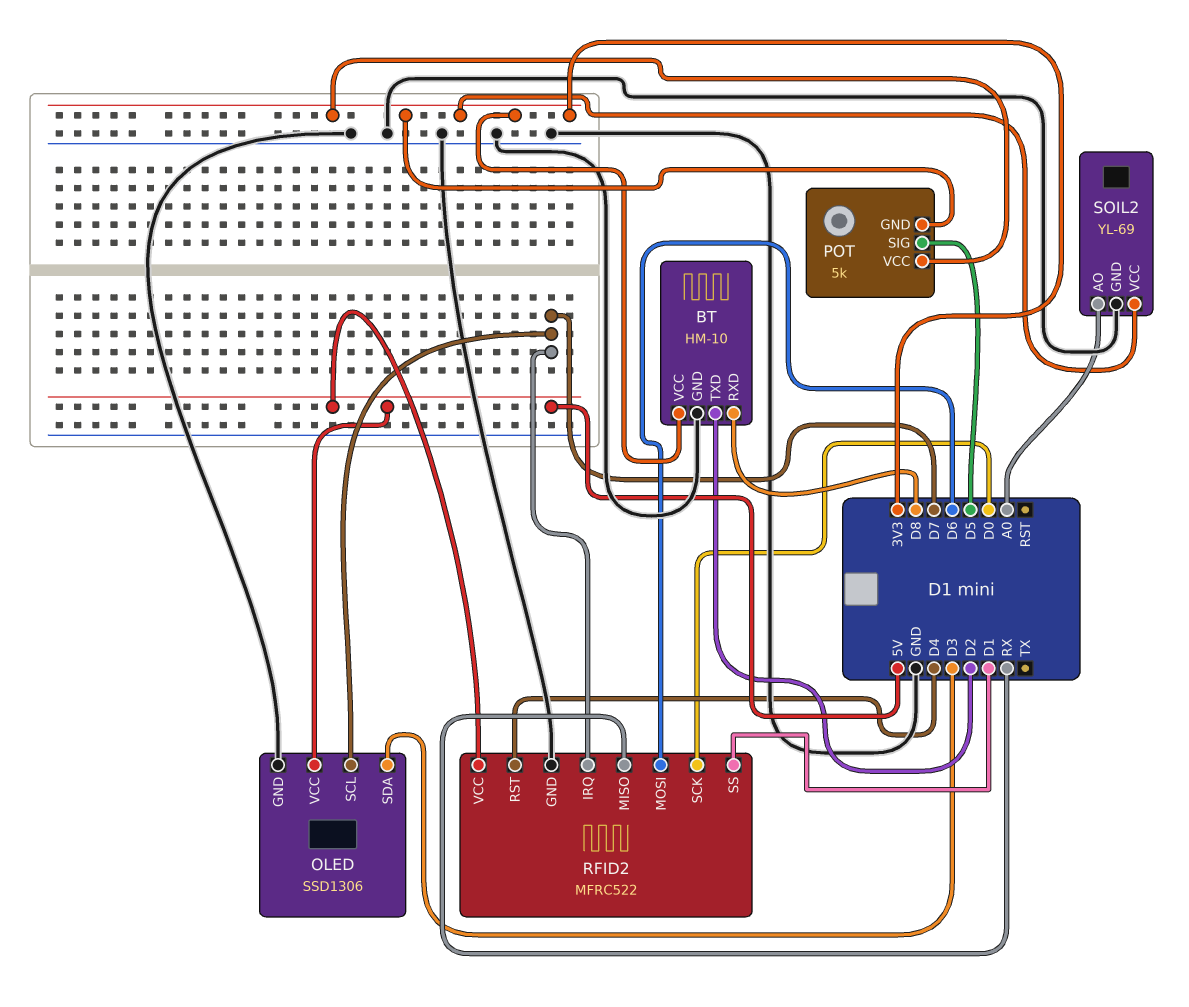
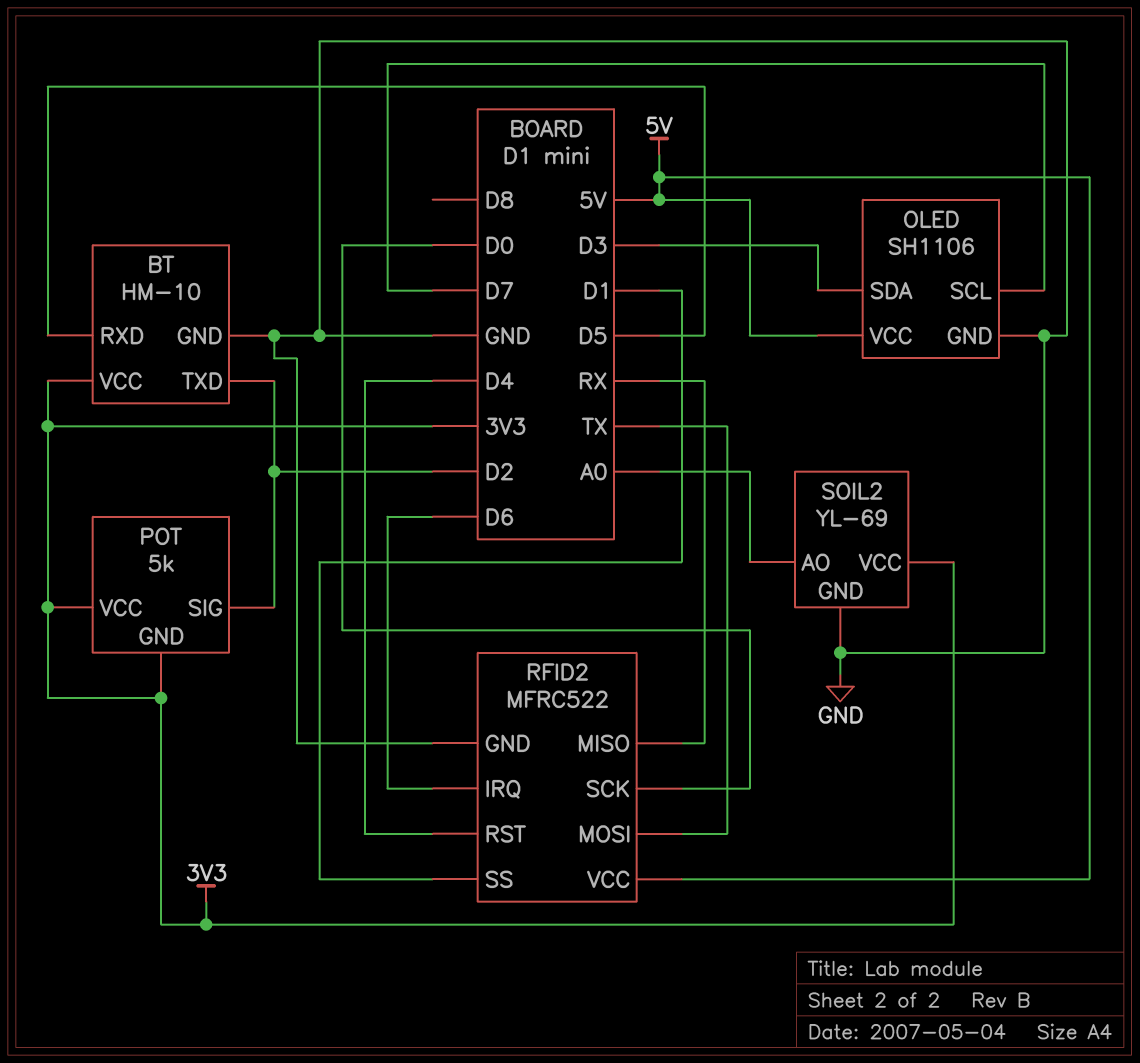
BT pin RXD: D8 -> D5
OLED: SSD1306 -> SH1106
POT pin SIG: D5 -> D2
RFID2 pin IRQ: D7 -> D6
RFID2 pin MOSI: D6 -> TX

